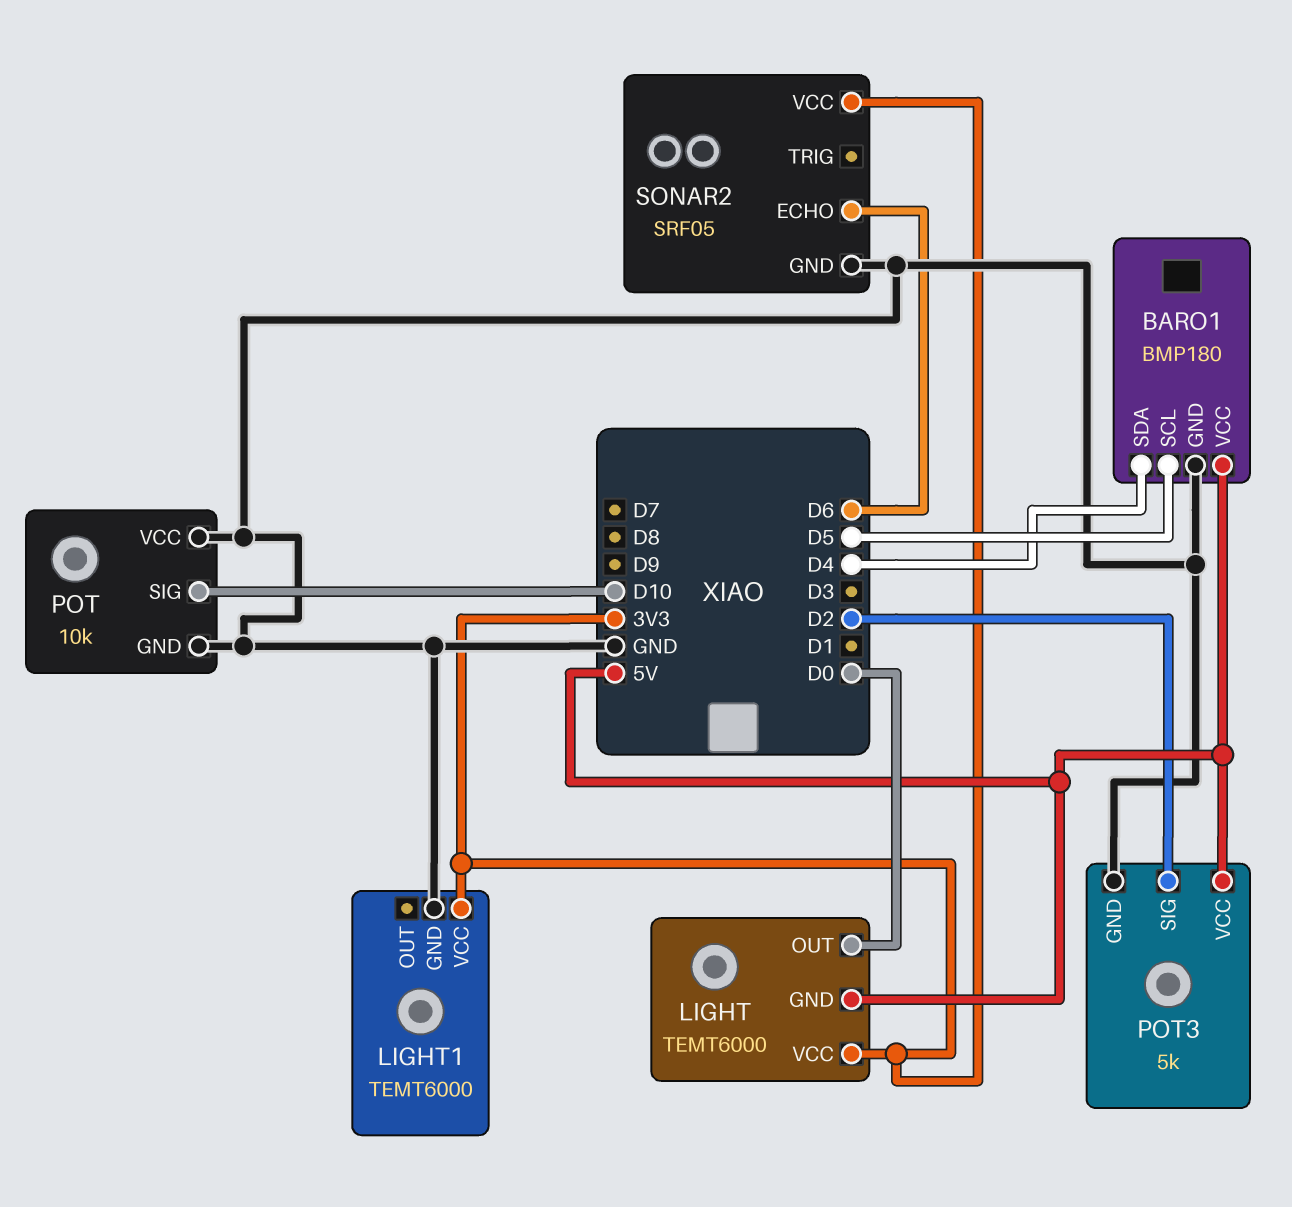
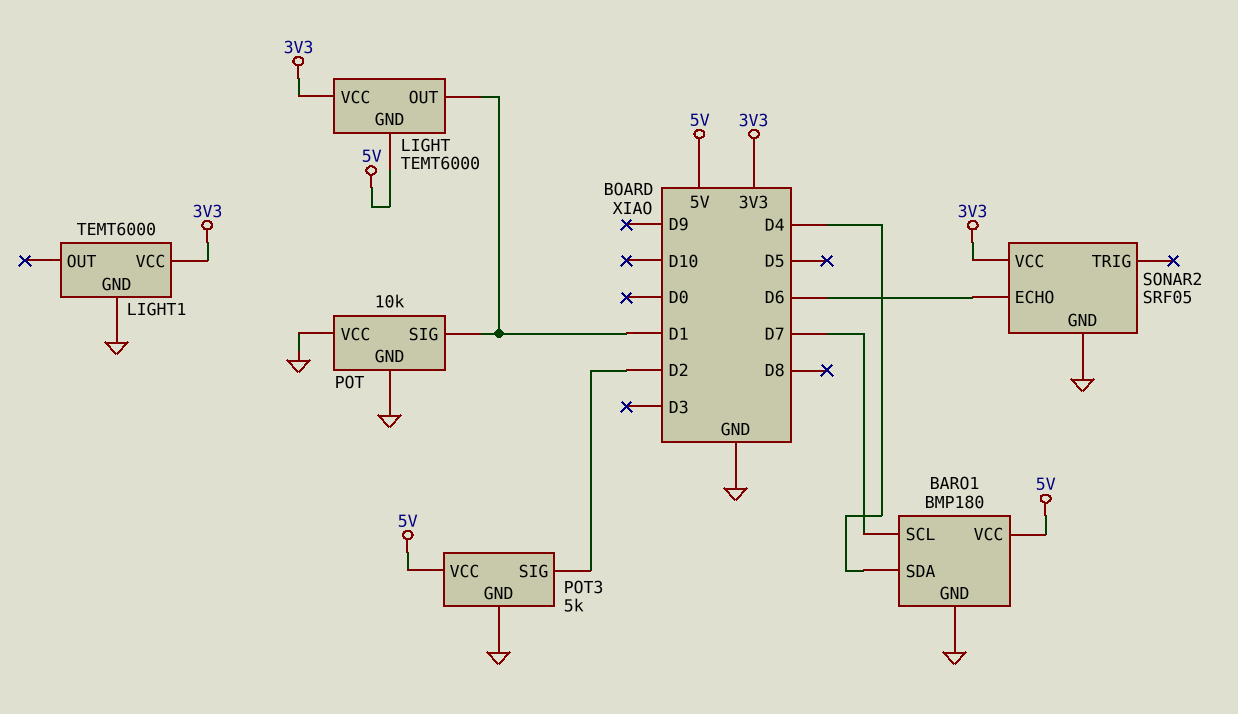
BARO1 pin SCL: D5 -> D7
LIGHT pin OUT: D0 -> D1
POT pin SIG: D10 -> D1

